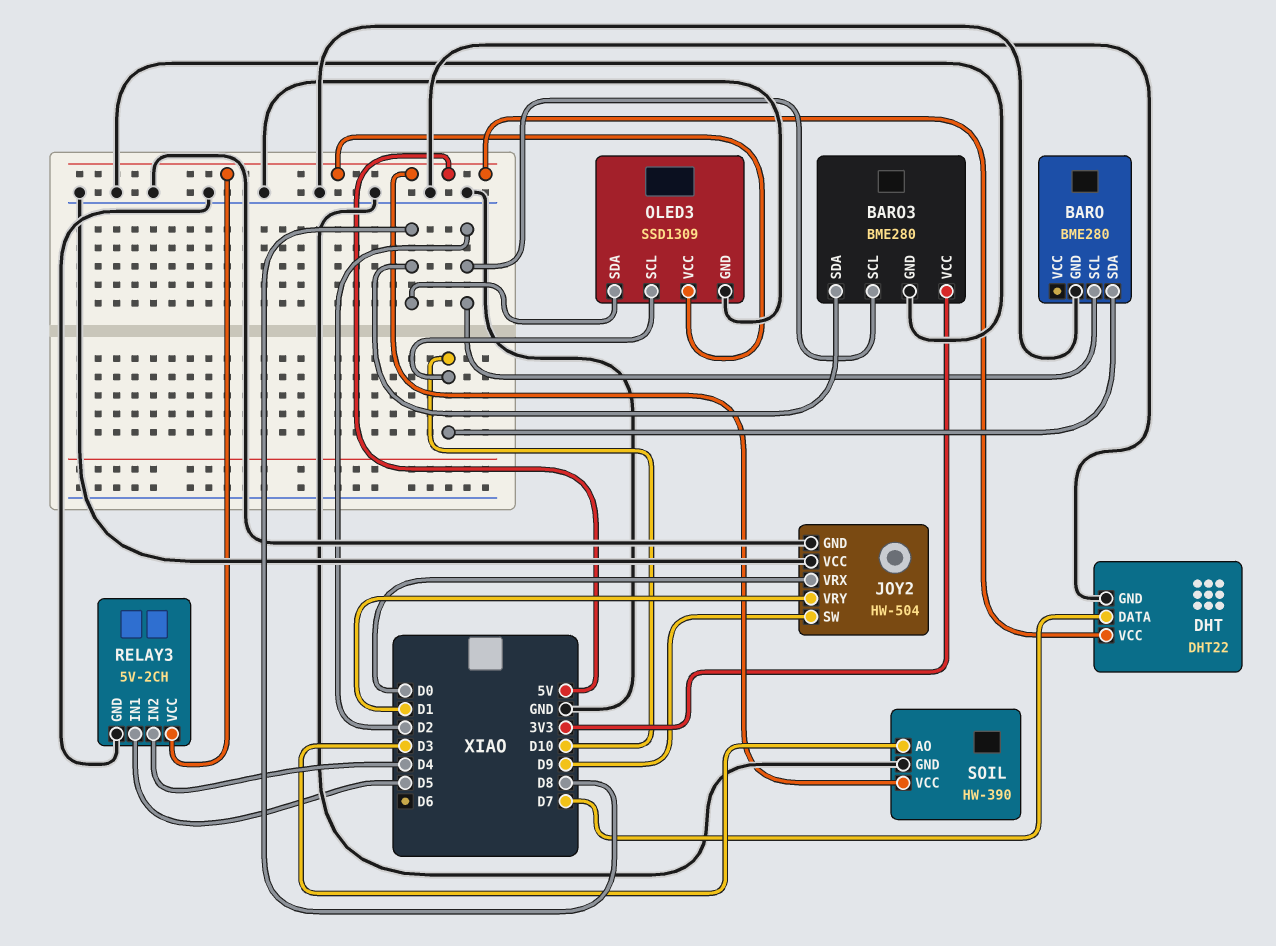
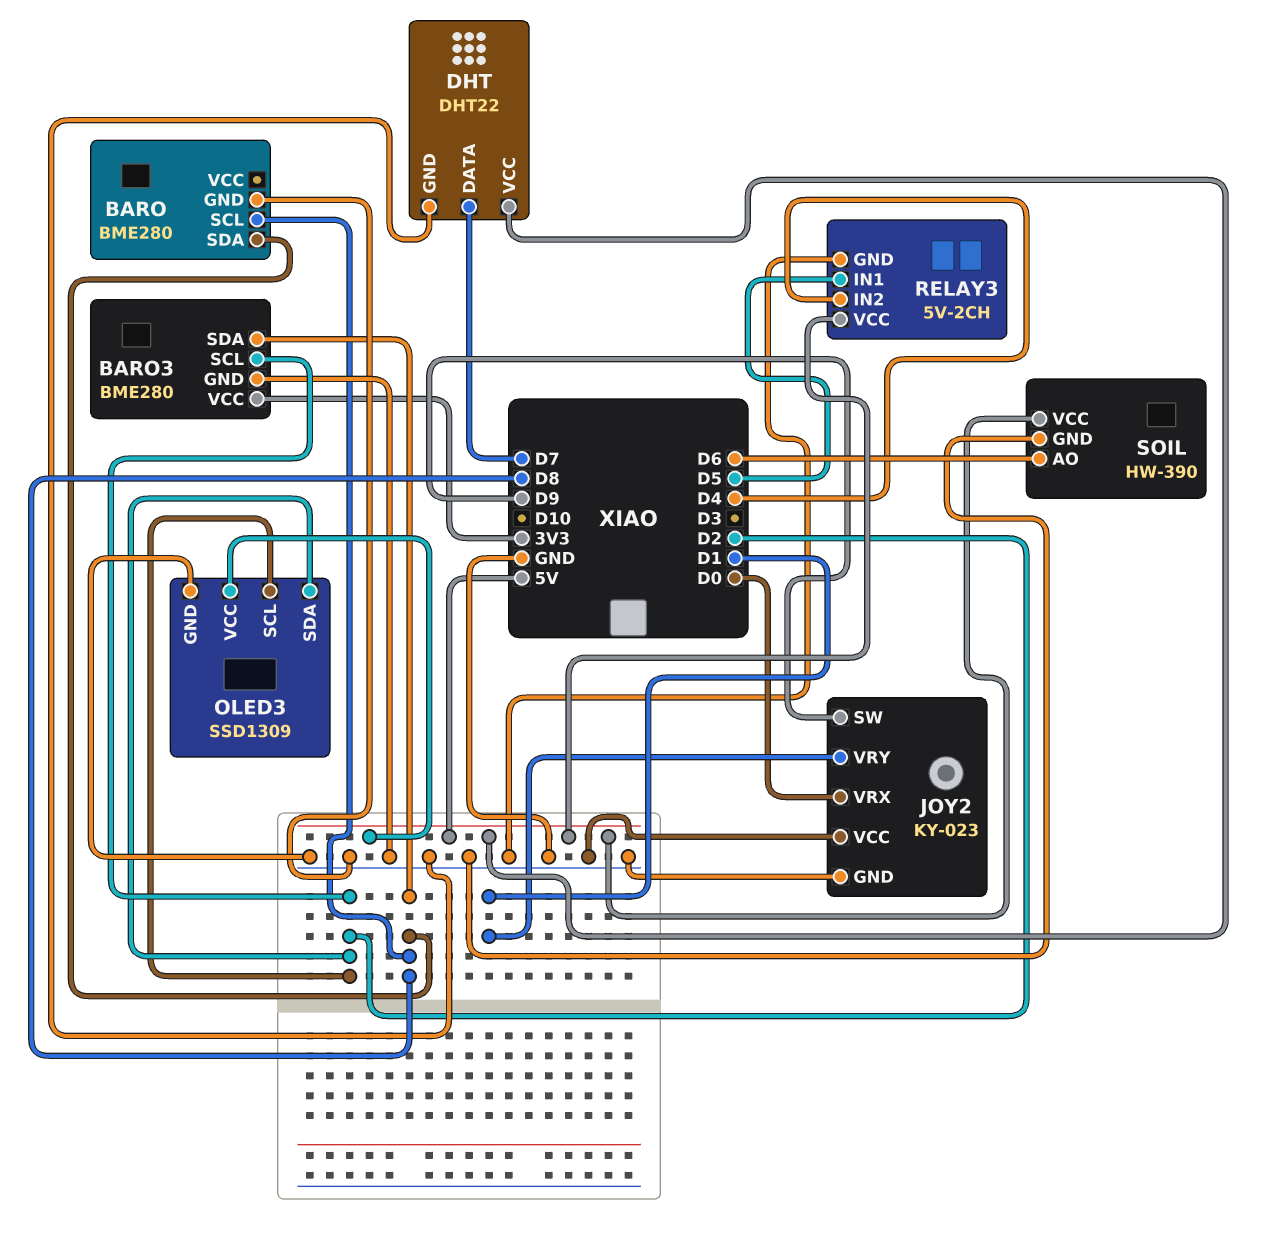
BARO pin SCL: D2 -> D8
BARO pin SDA: D10 -> D8
JOY2: HW-504 -> KY-023
OLED3 pin SCL: D10 -> D2
OLED3 pin SDA: D8 -> D2
SOIL pin AO: D3 -> D6

